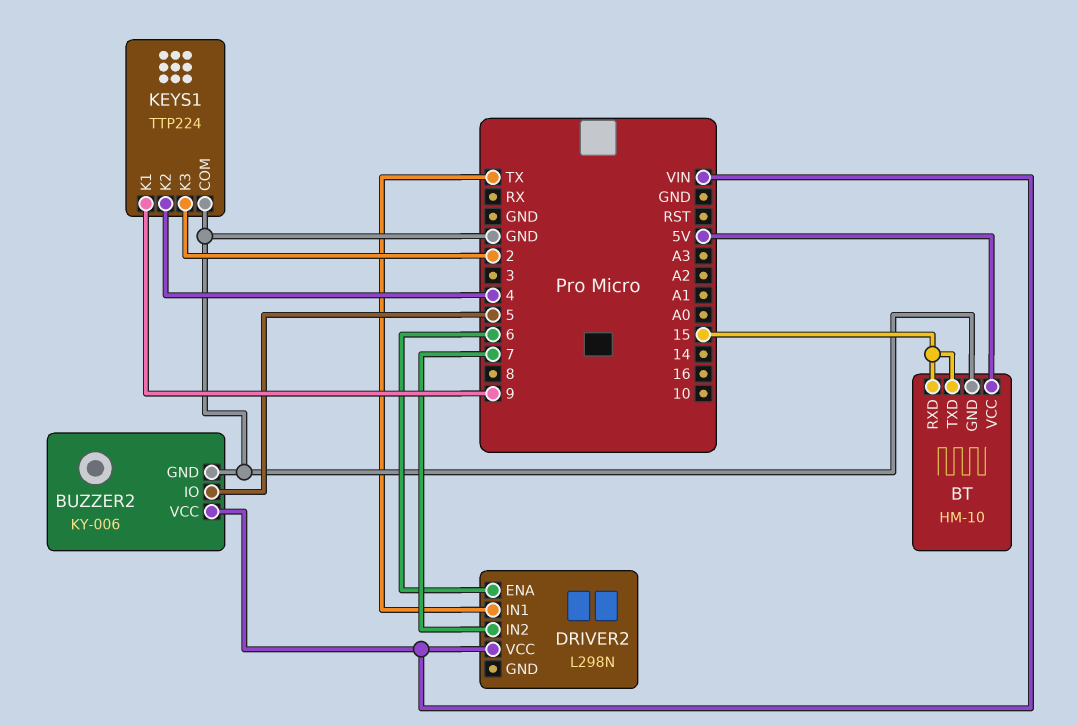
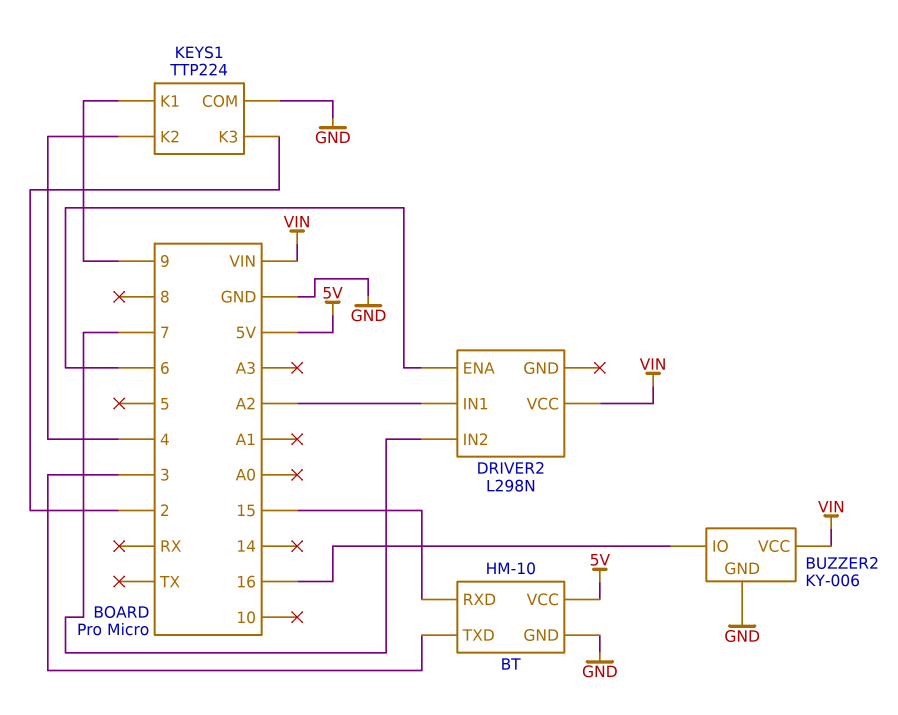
BT pin TXD: 15 -> 3
BUZZER2 pin IO: 5 -> 16
DRIVER2 pin IN1: TX -> A2

